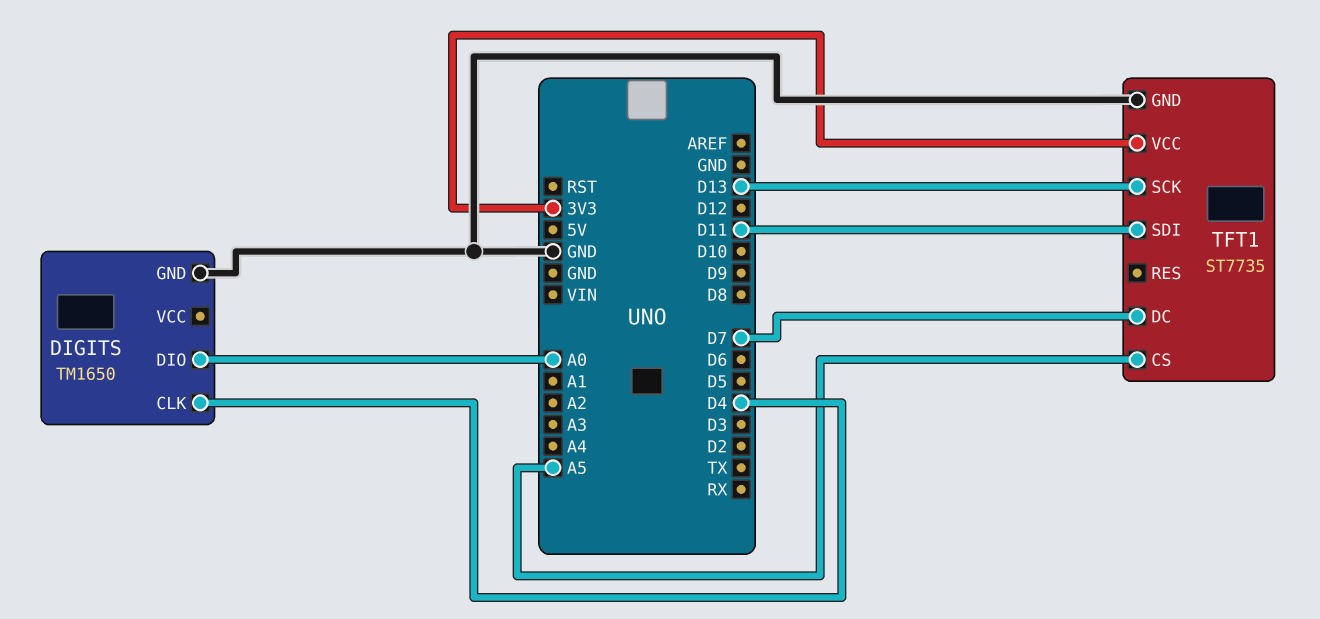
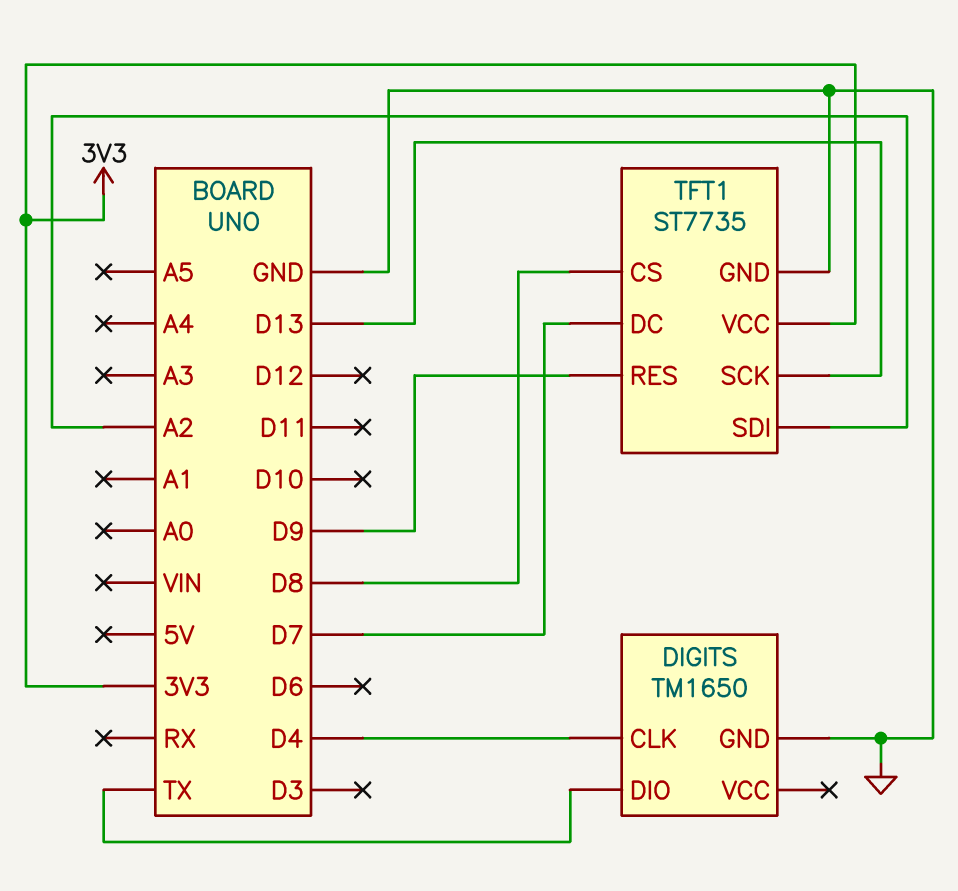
DIGITS pin DIO: A0 -> TX
TFT1 pin CS: A5 -> D8
TFT1 pin RES: none -> D9
TFT1 pin SDI: D11 -> A2

